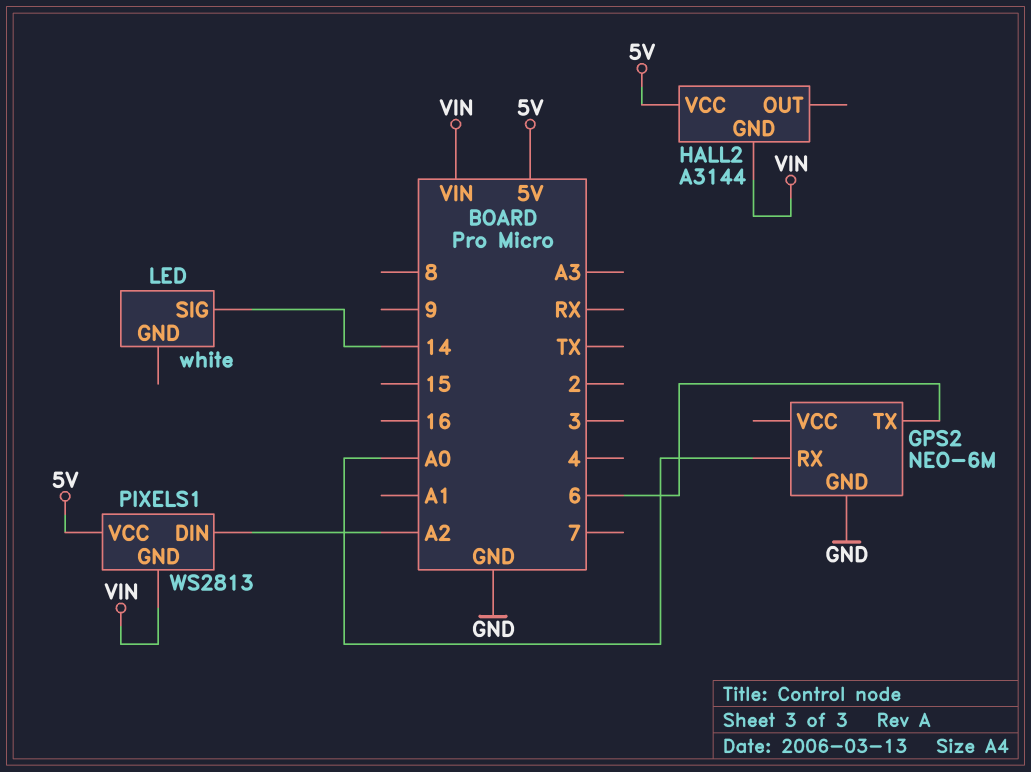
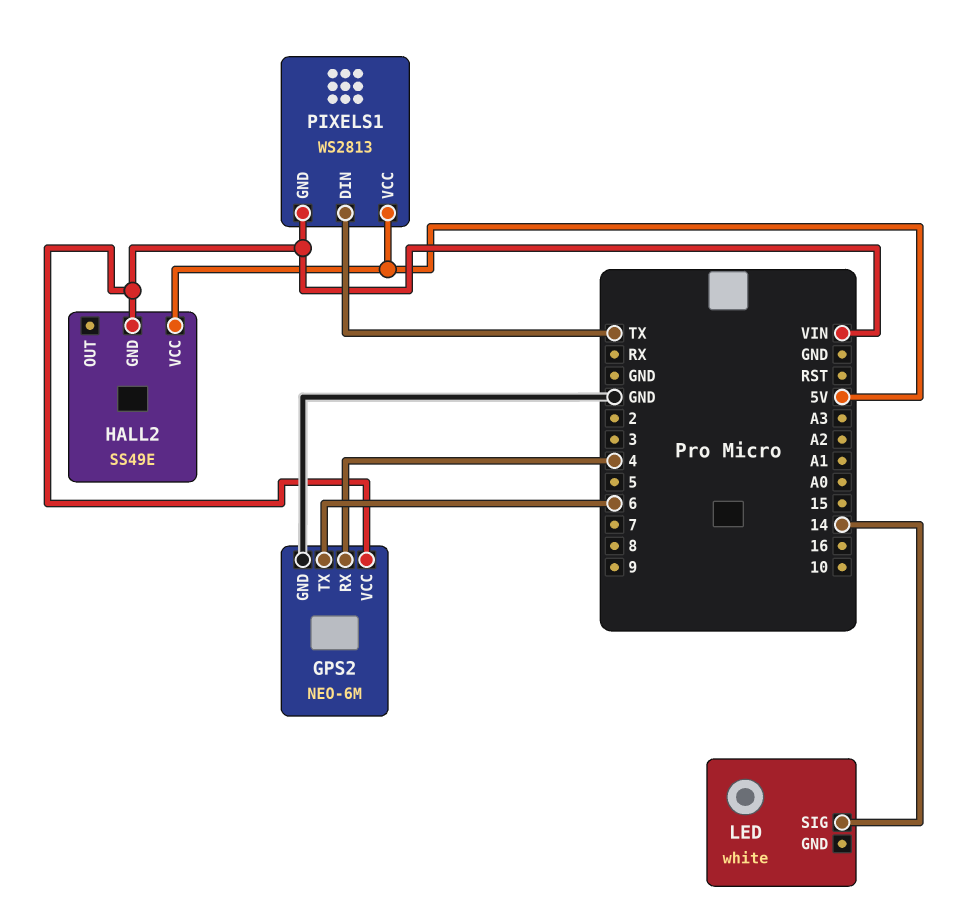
GPS2 pin RX: A0 -> 4
GPS2 pin VCC: none -> VIN
HALL2: A3144 -> SS49E
PIXELS1 pin DIN: A2 -> TX

